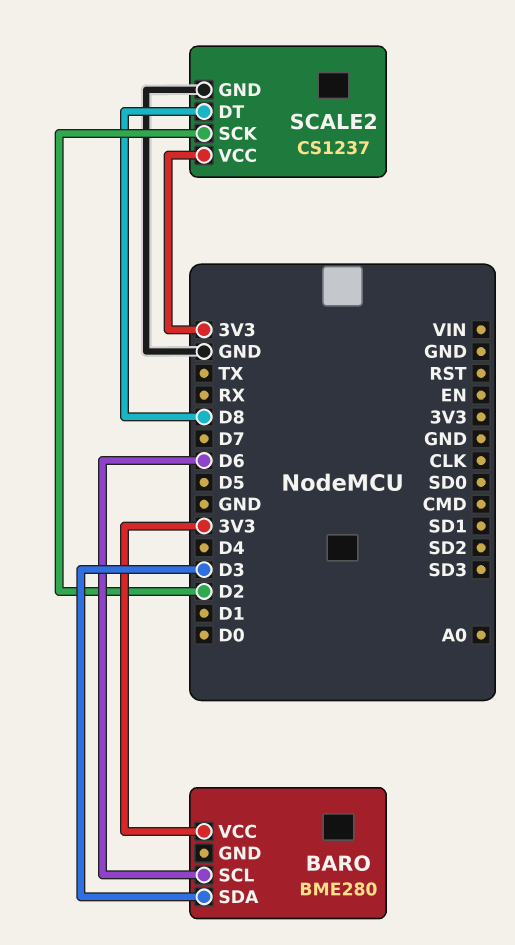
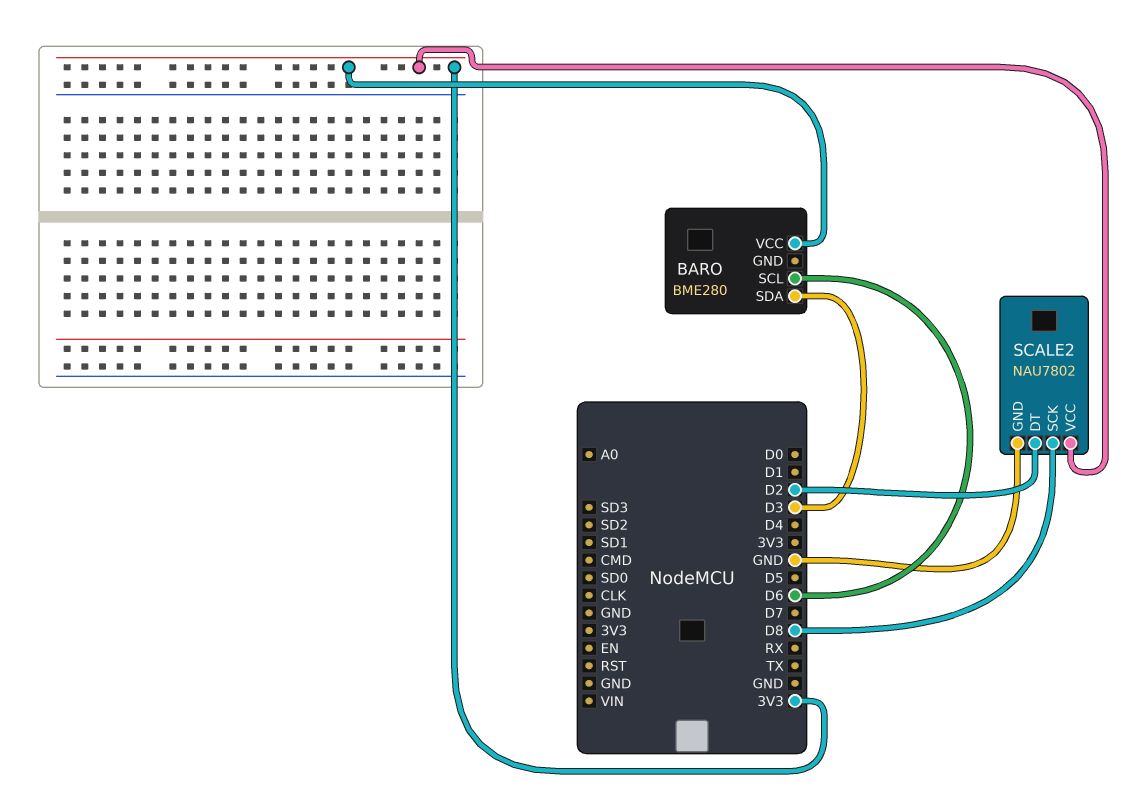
SCALE2: CS1237 -> NAU7802
SCALE2 pin DT: D8 -> D2
SCALE2 pin SCK: D2 -> D8

